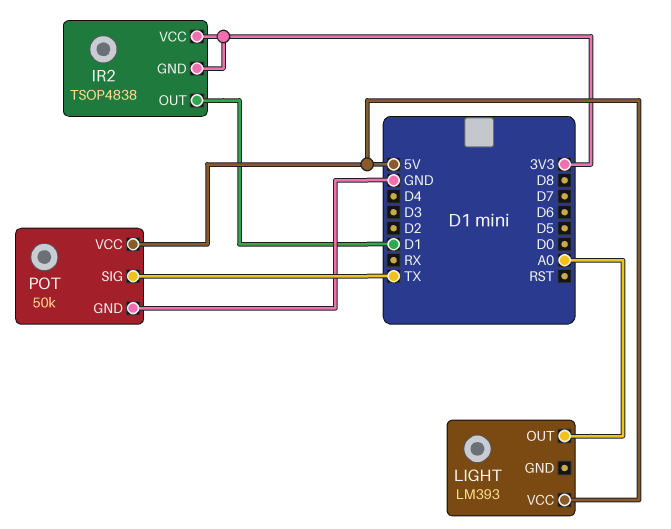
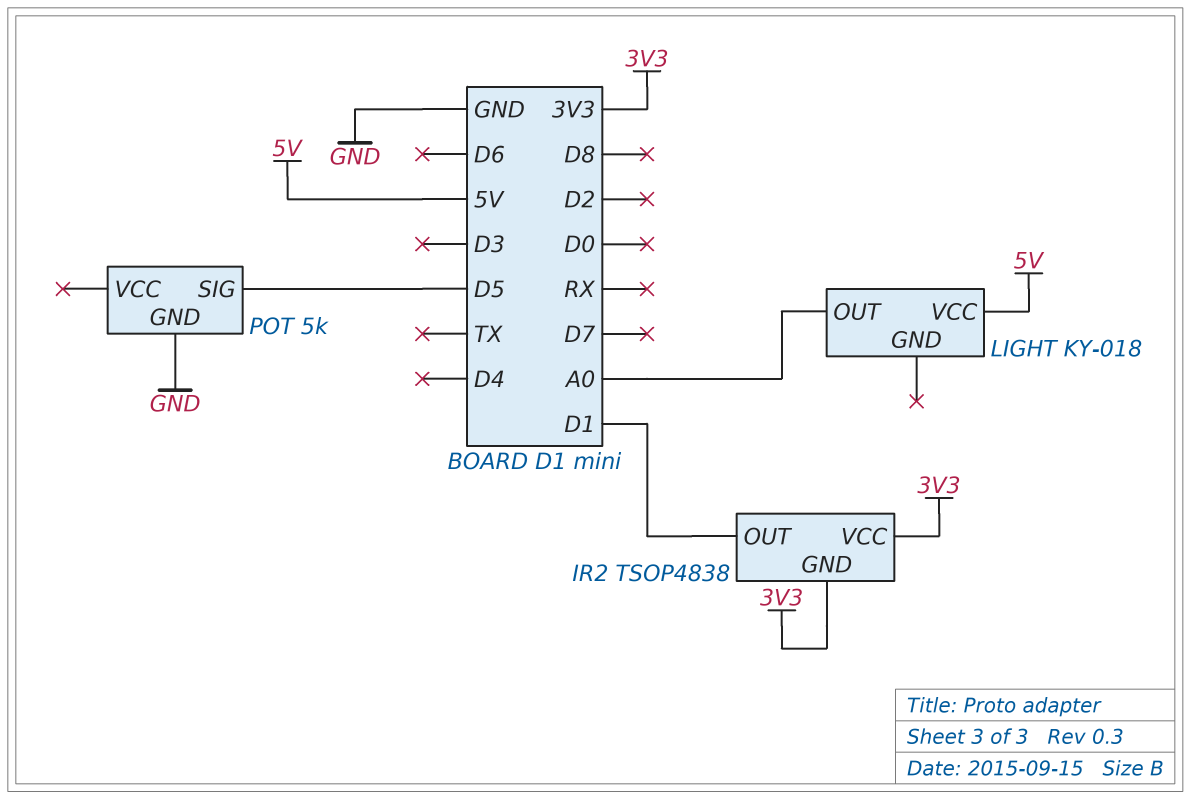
LIGHT: LM393 -> KY-018
POT: 50k -> 5k
POT pin SIG: TX -> D5
POT pin VCC: 5V -> none

